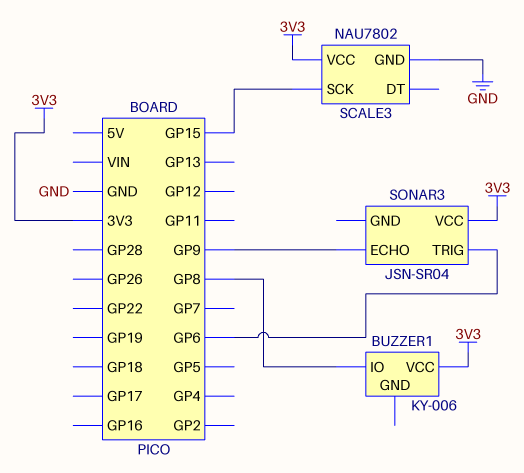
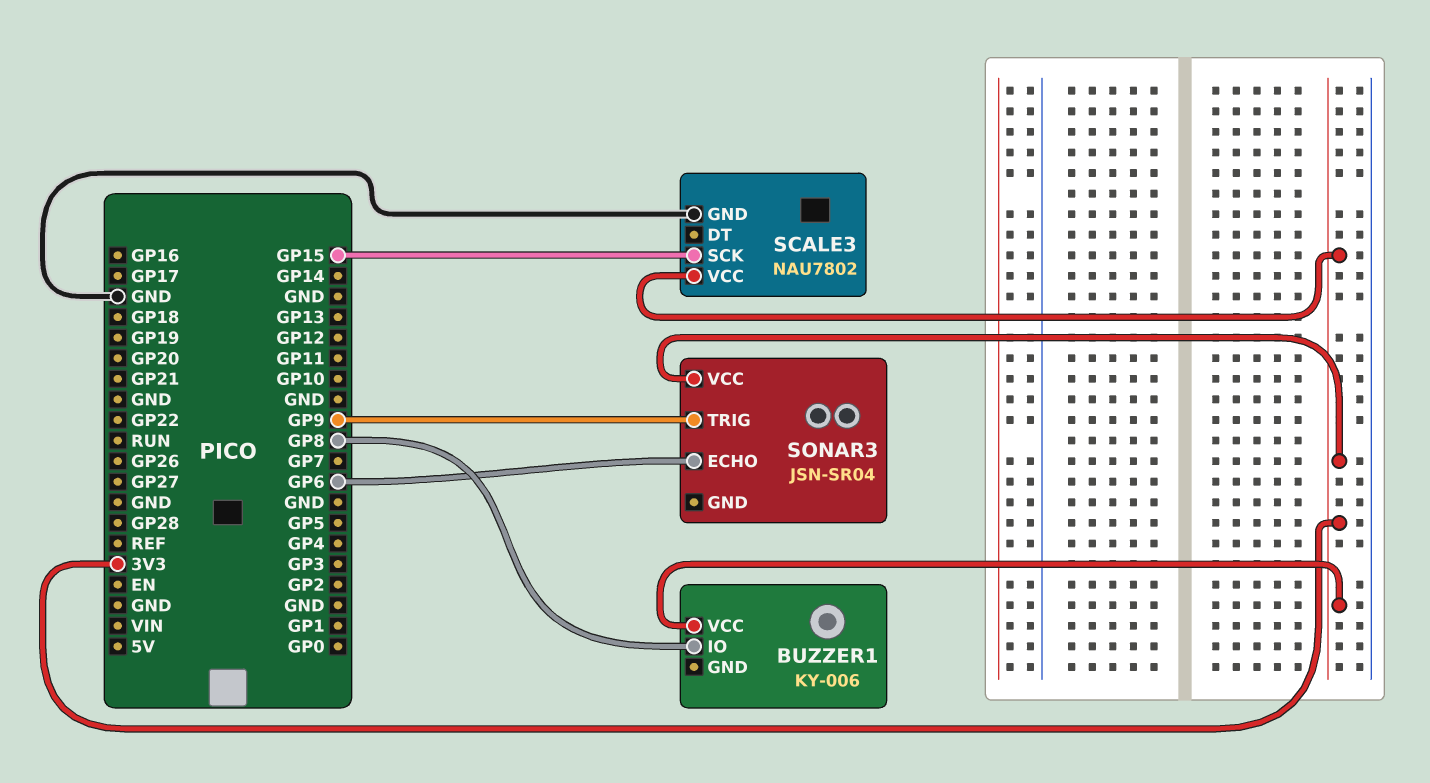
SONAR3 pin ECHO: GP9 -> GP6
SONAR3 pin TRIG: GP6 -> GP9

